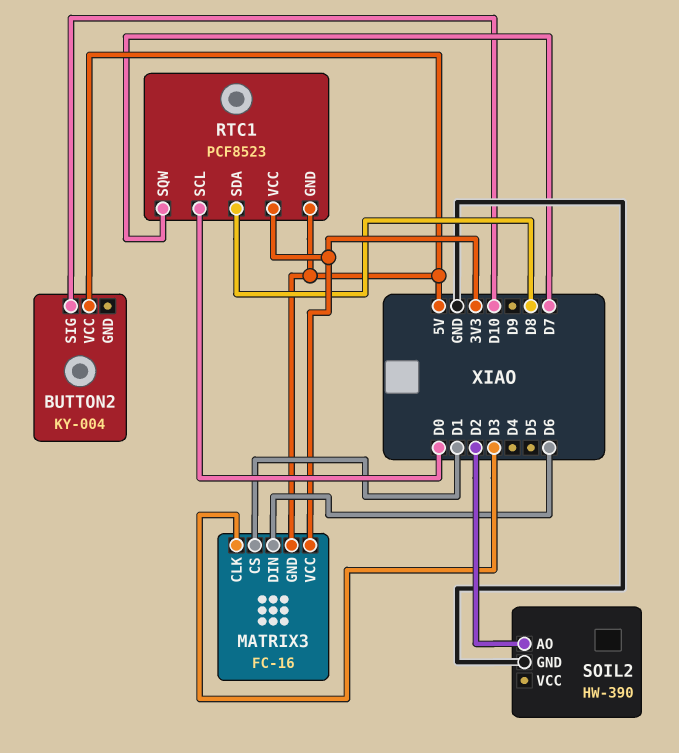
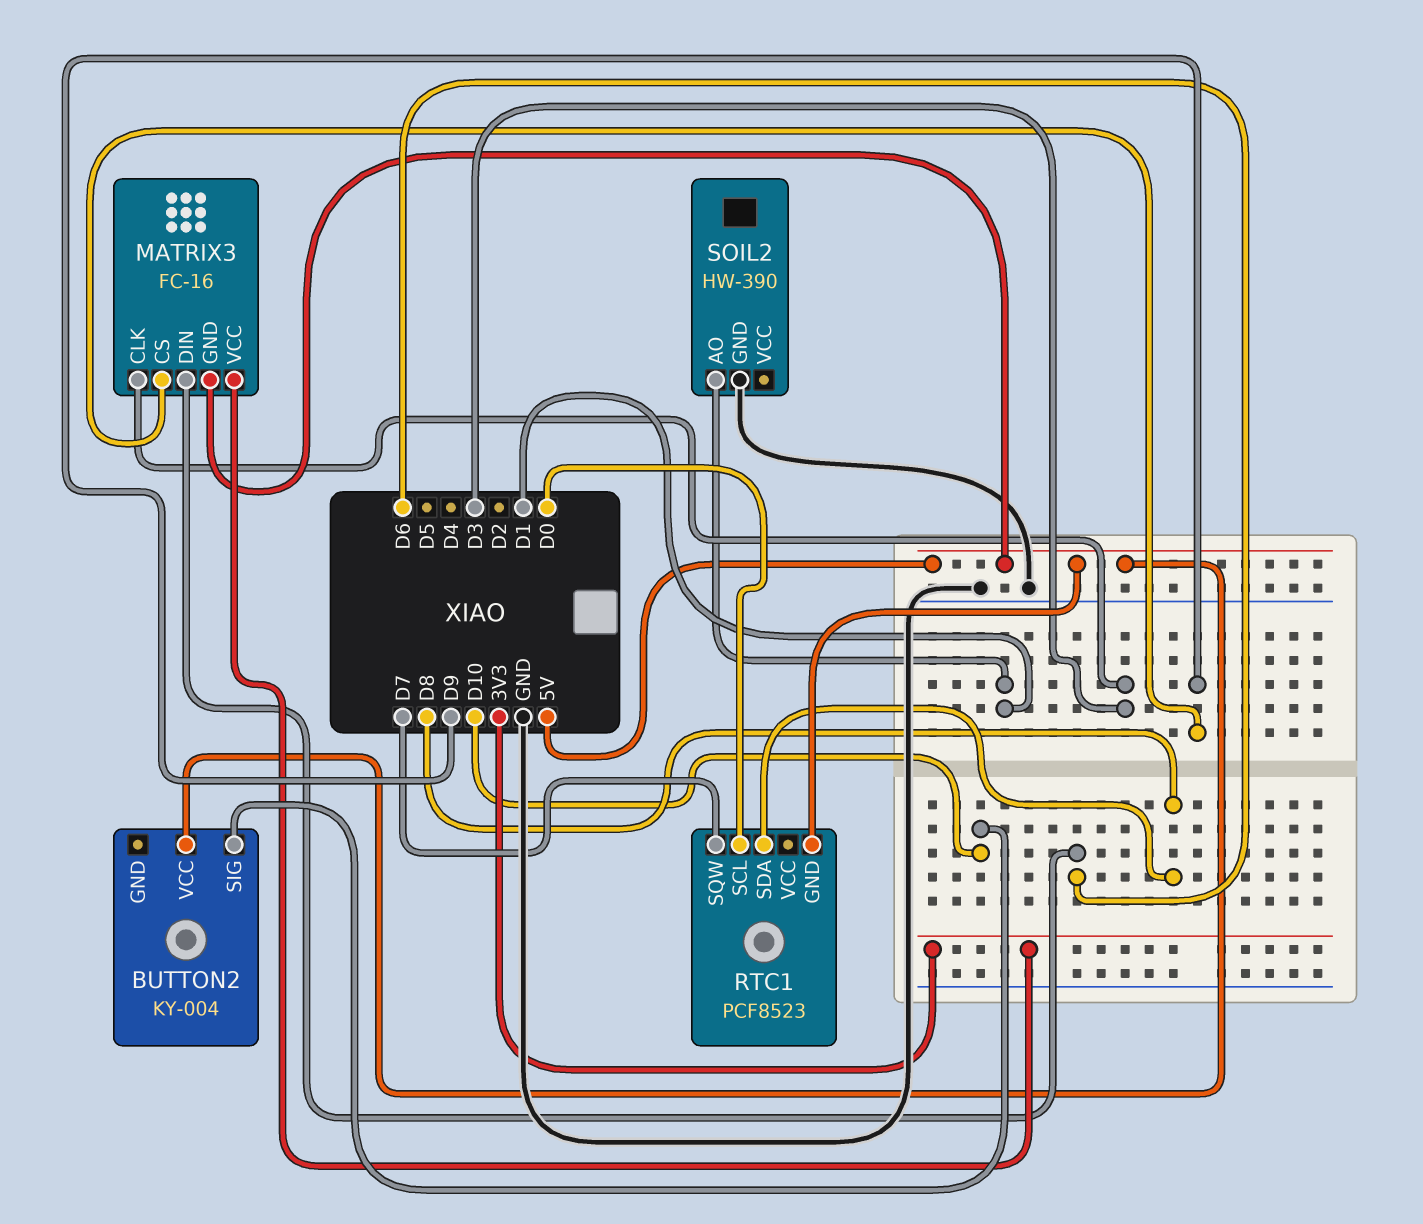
MATRIX3 pin CS: D1 -> D9
RTC1 pin VCC: 3V3 -> none
SOIL2 pin AO: D2 -> D1

